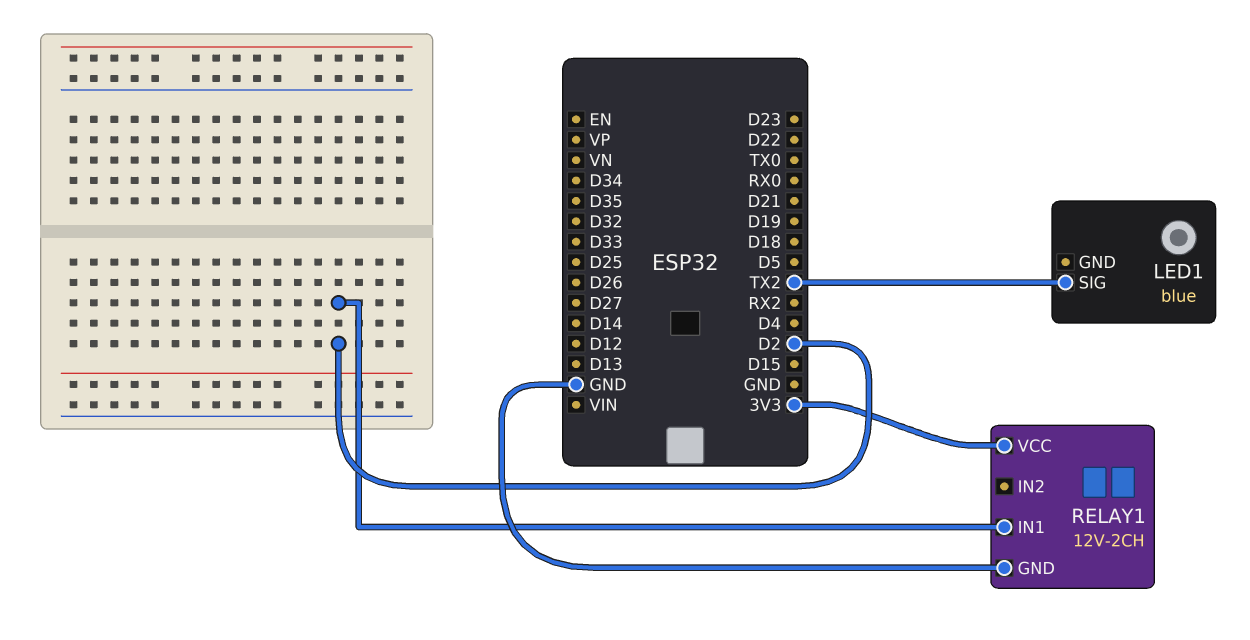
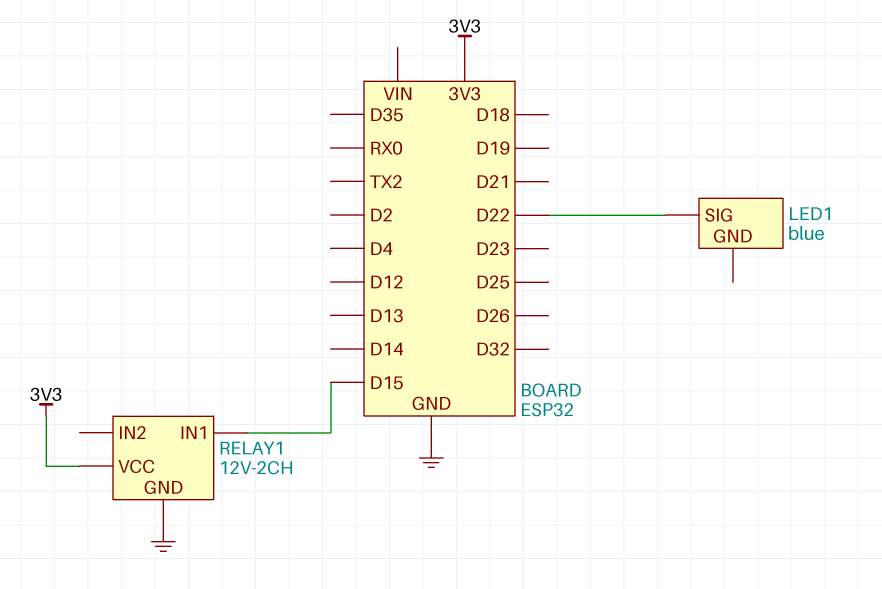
LED1 pin SIG: TX2 -> D22
RELAY1 pin IN1: D2 -> D15

